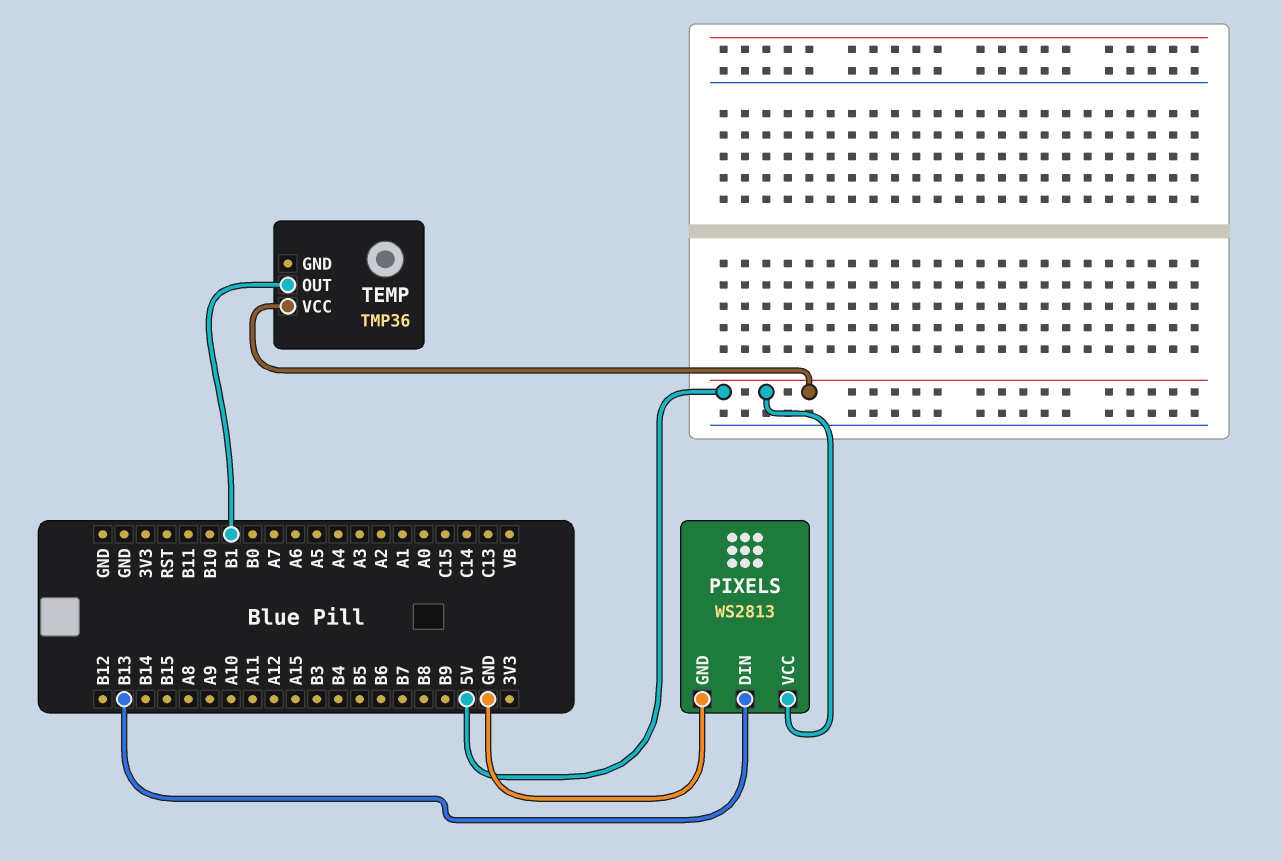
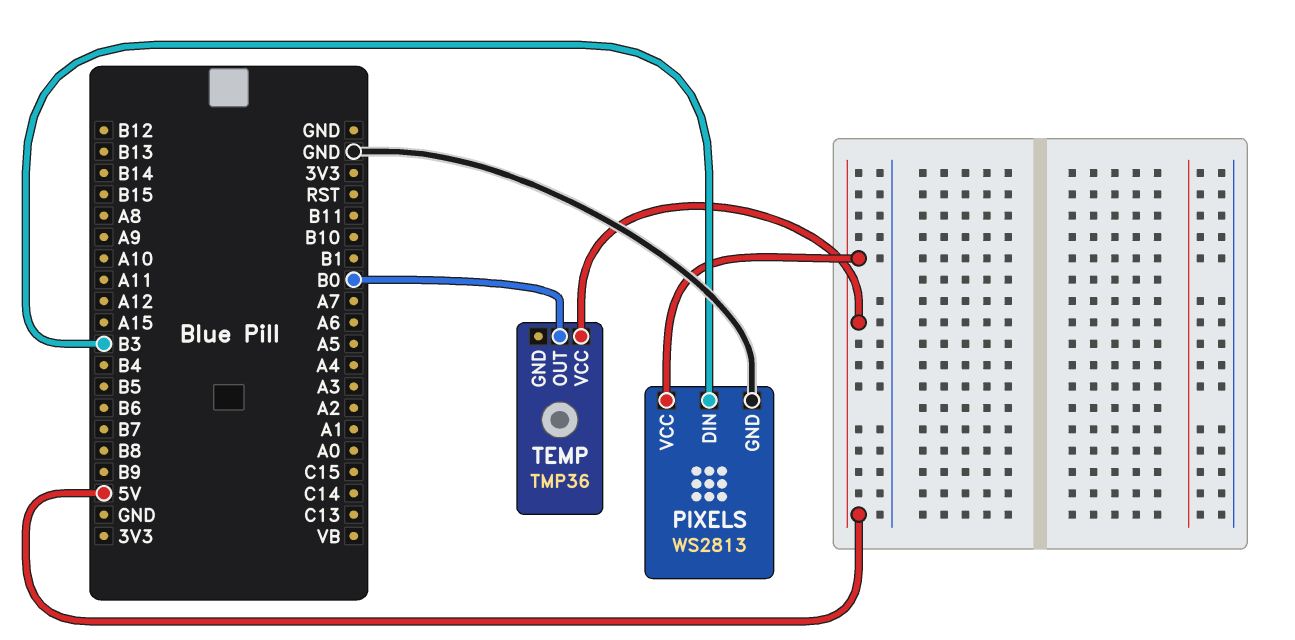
PIXELS pin DIN: B13 -> B3
TEMP pin OUT: B1 -> B0

